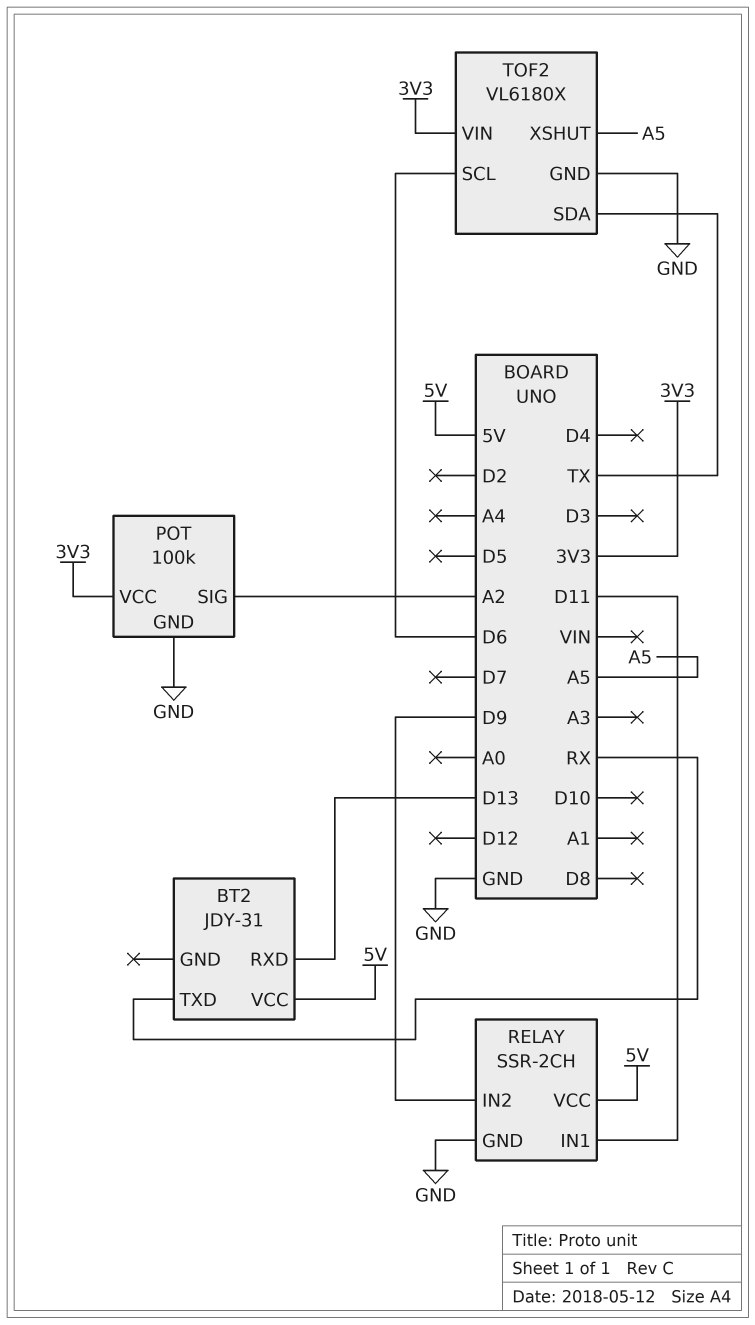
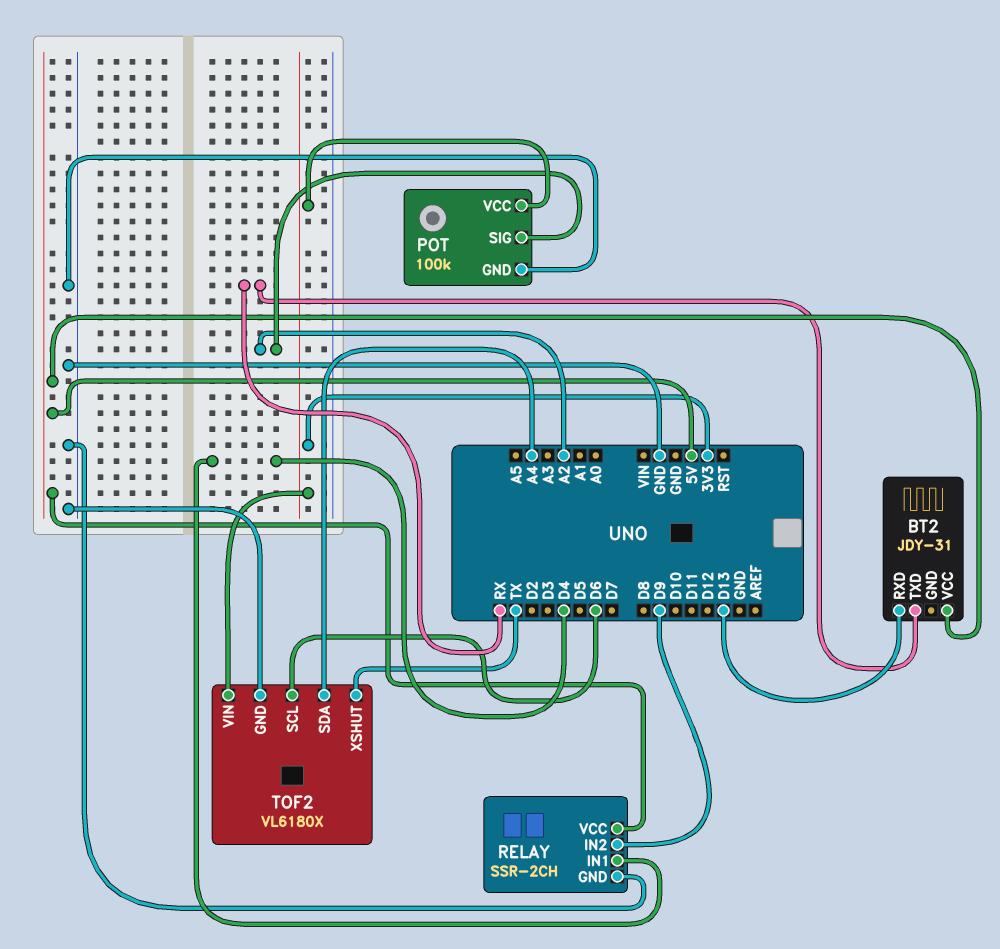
RELAY pin IN1: D11 -> D4
TOF2 pin SDA: TX -> A4
TOF2 pin XSHUT: A5 -> TX

